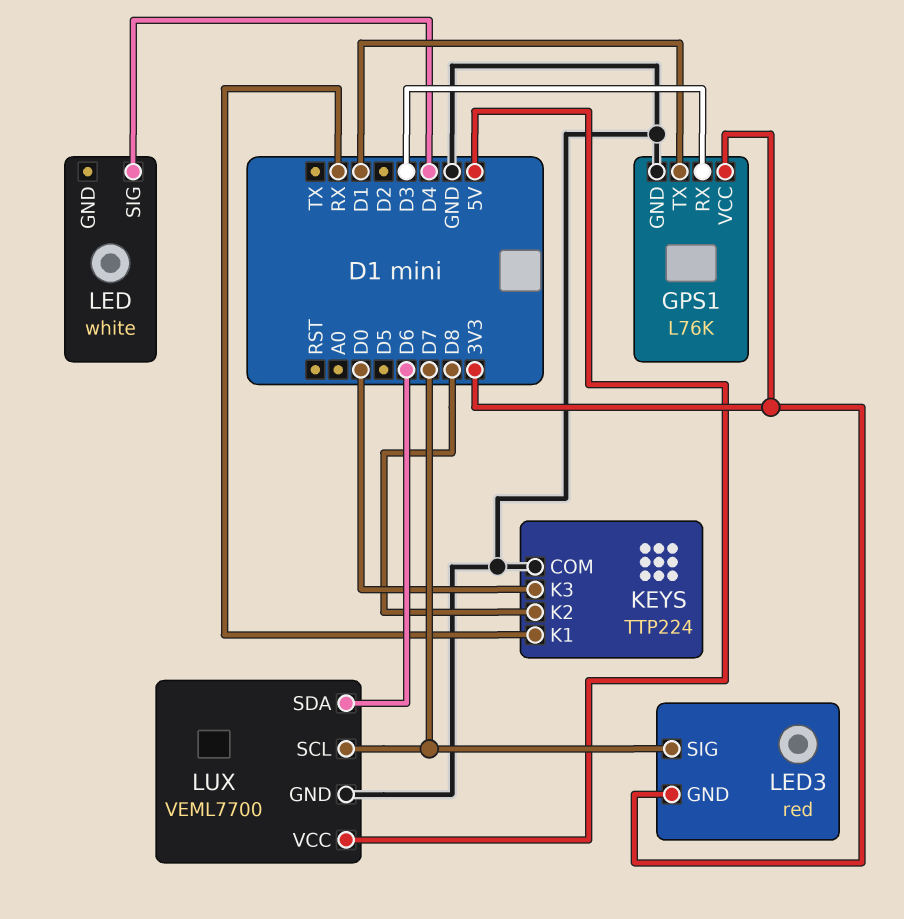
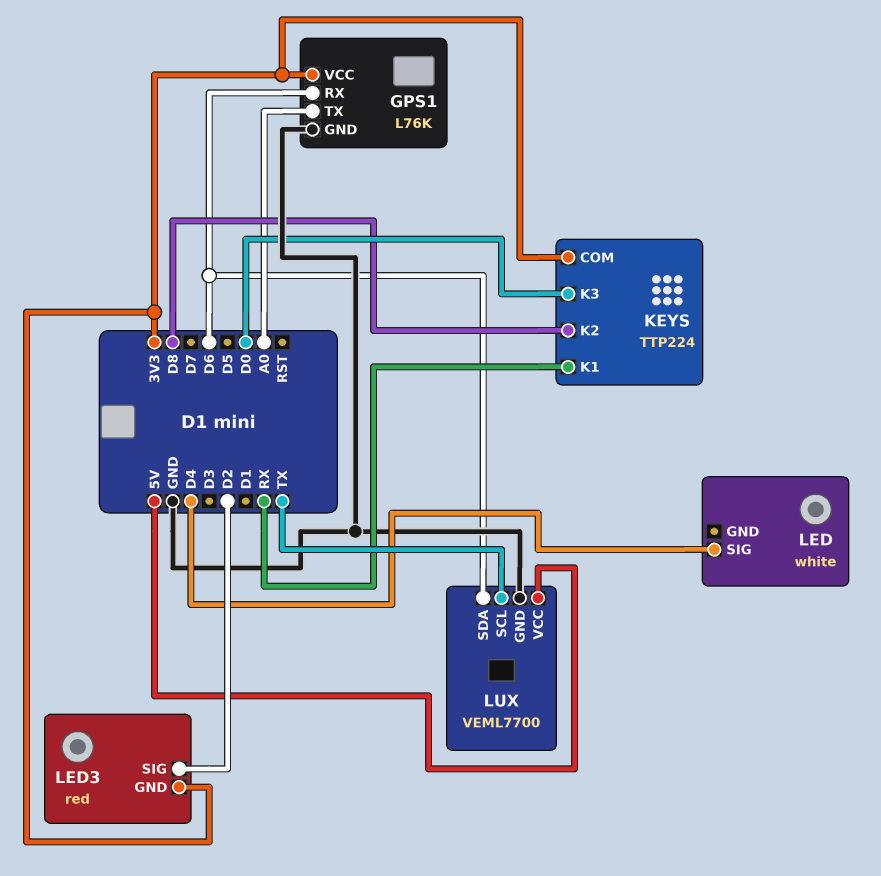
GPS1 pin RX: D3 -> D6
GPS1 pin TX: D1 -> A0
KEYS pin COM: GND -> 3V3
LED3 pin SIG: D7 -> D2
LUX pin SCL: D7 -> TX

